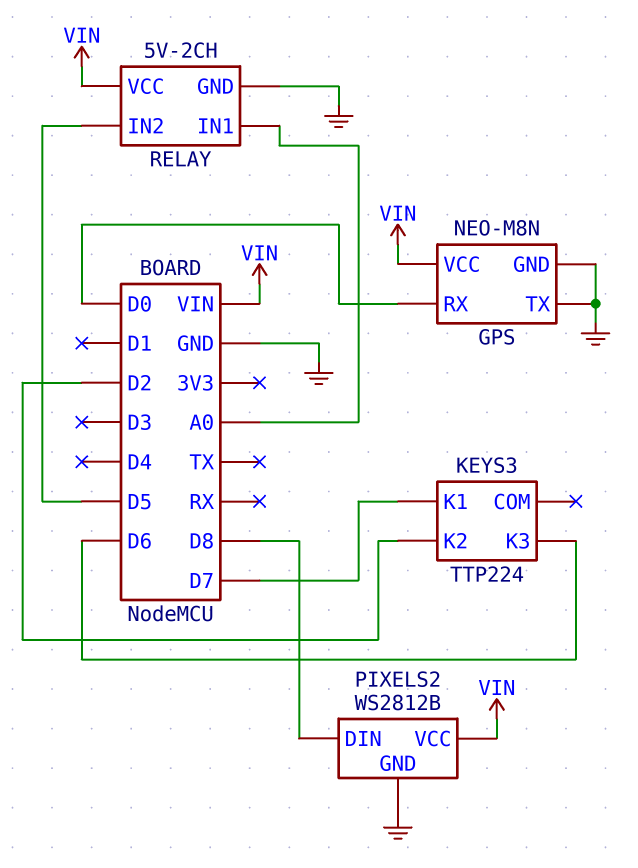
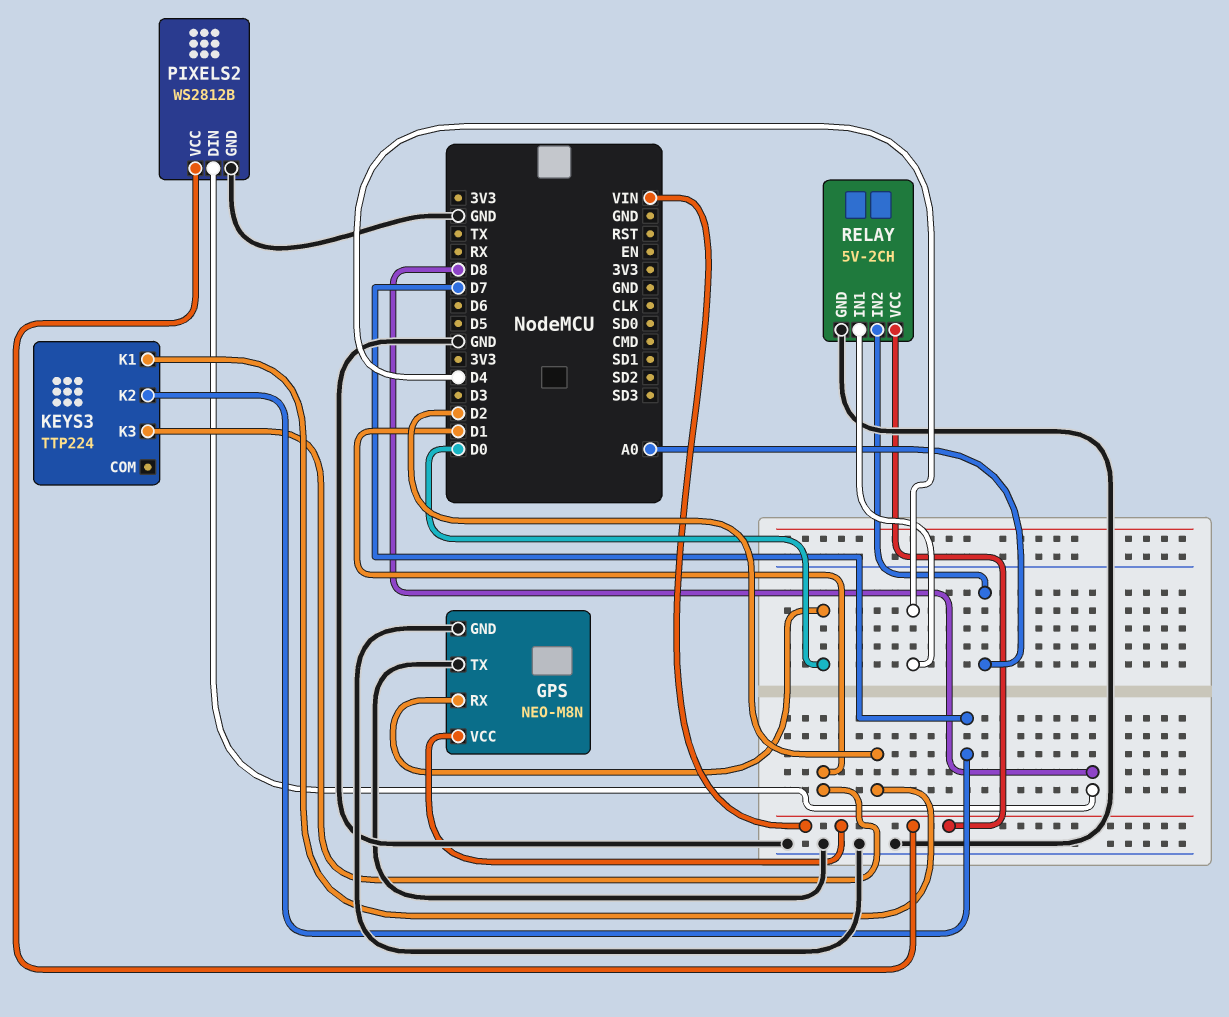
KEYS3 pin K1: D7 -> D2
KEYS3 pin K2: D2 -> D7
KEYS3 pin K3: D6 -> D1
RELAY pin IN1: A0 -> D4
RELAY pin IN2: D5 -> A0

